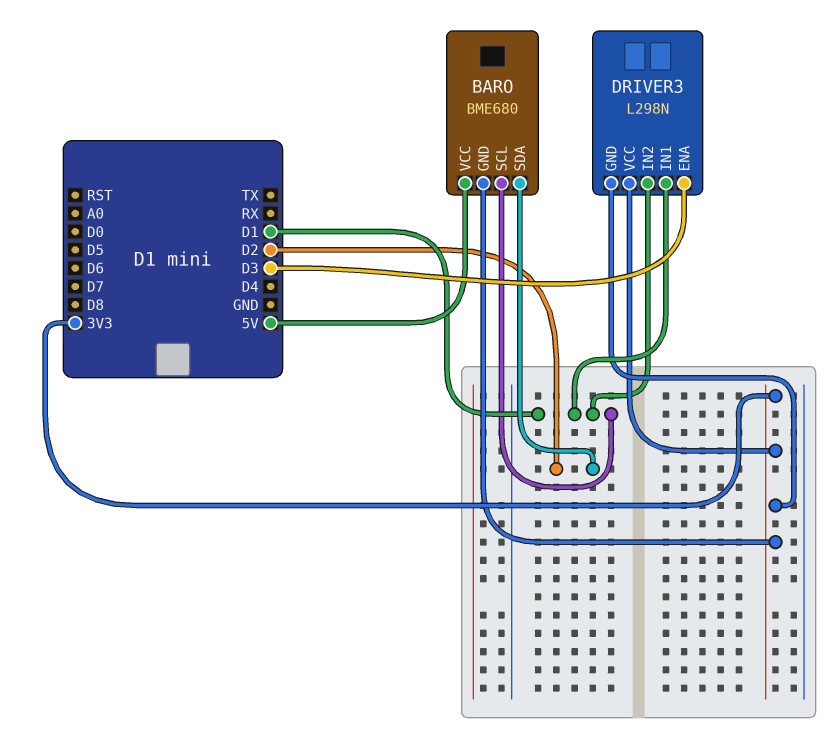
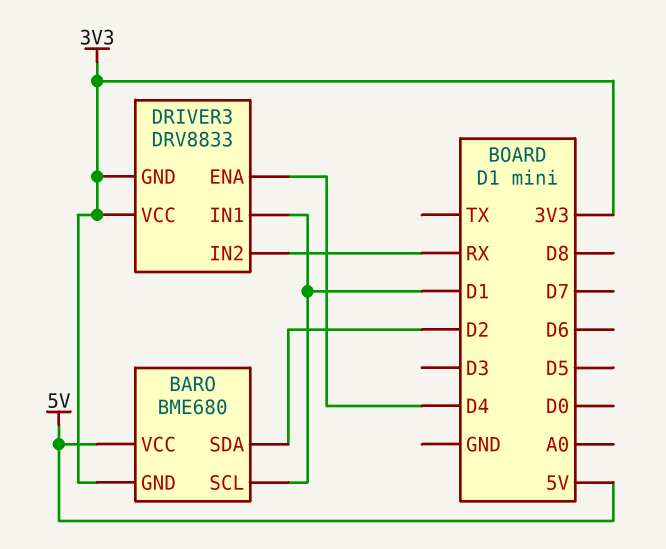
DRIVER3: L298N -> DRV8833
DRIVER3 pin ENA: D3 -> D4
DRIVER3 pin IN2: D1 -> RX

